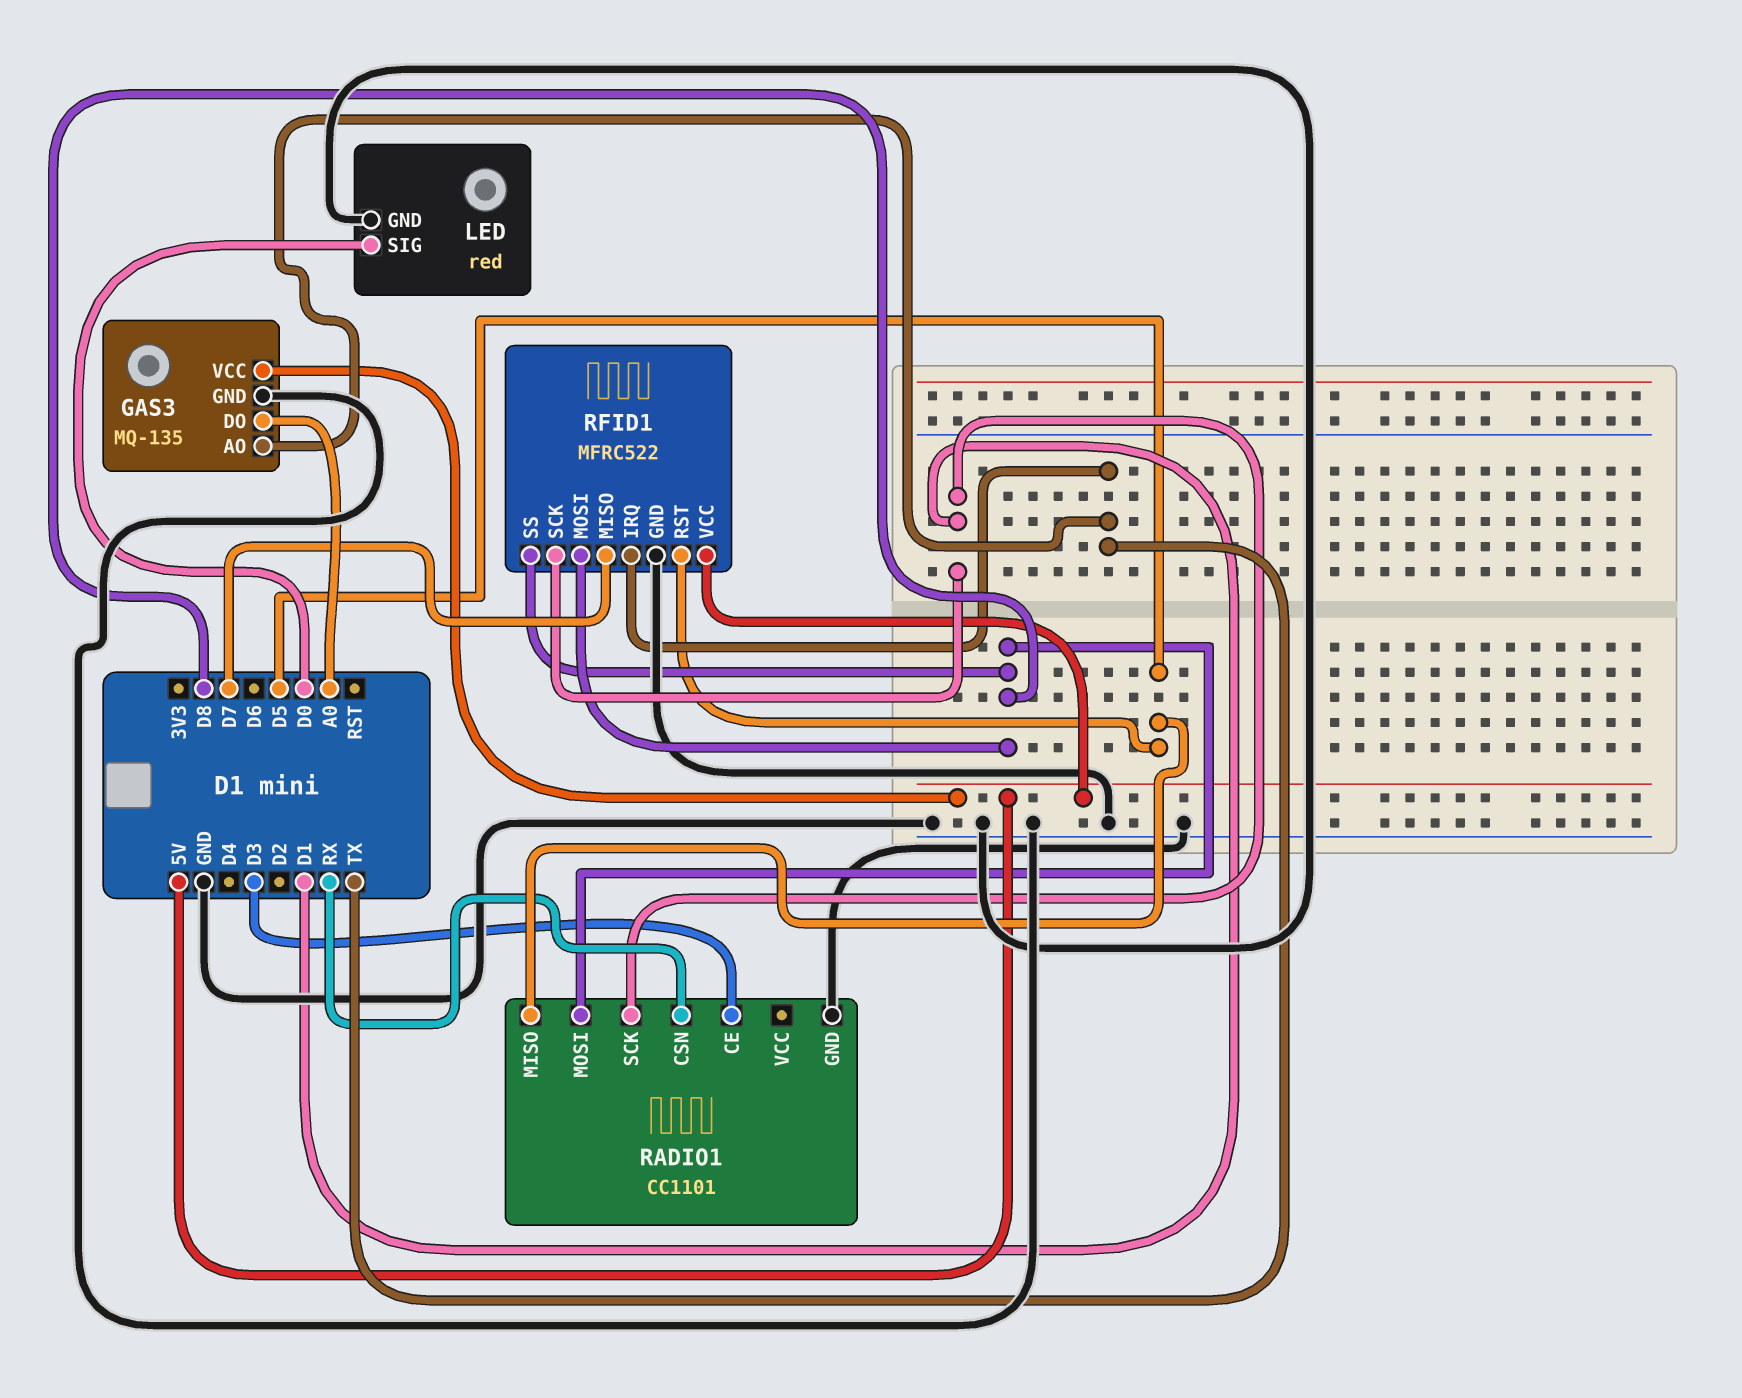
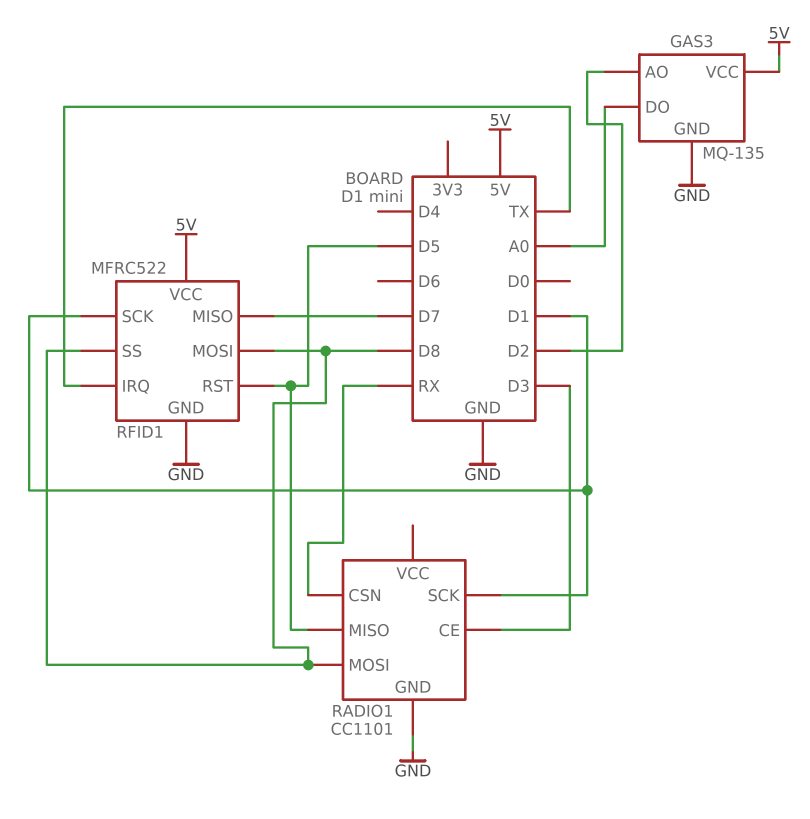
GAS3 pin AO: TX -> D2
LED: red -> none
LED pin GND: GND -> none
LED pin SIG: D0 -> none

